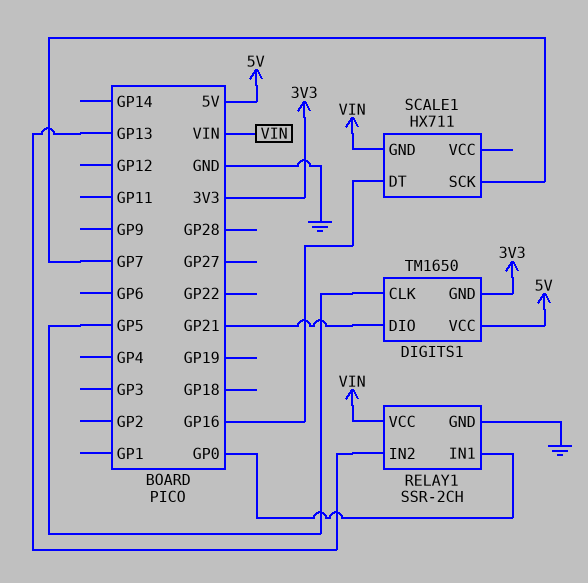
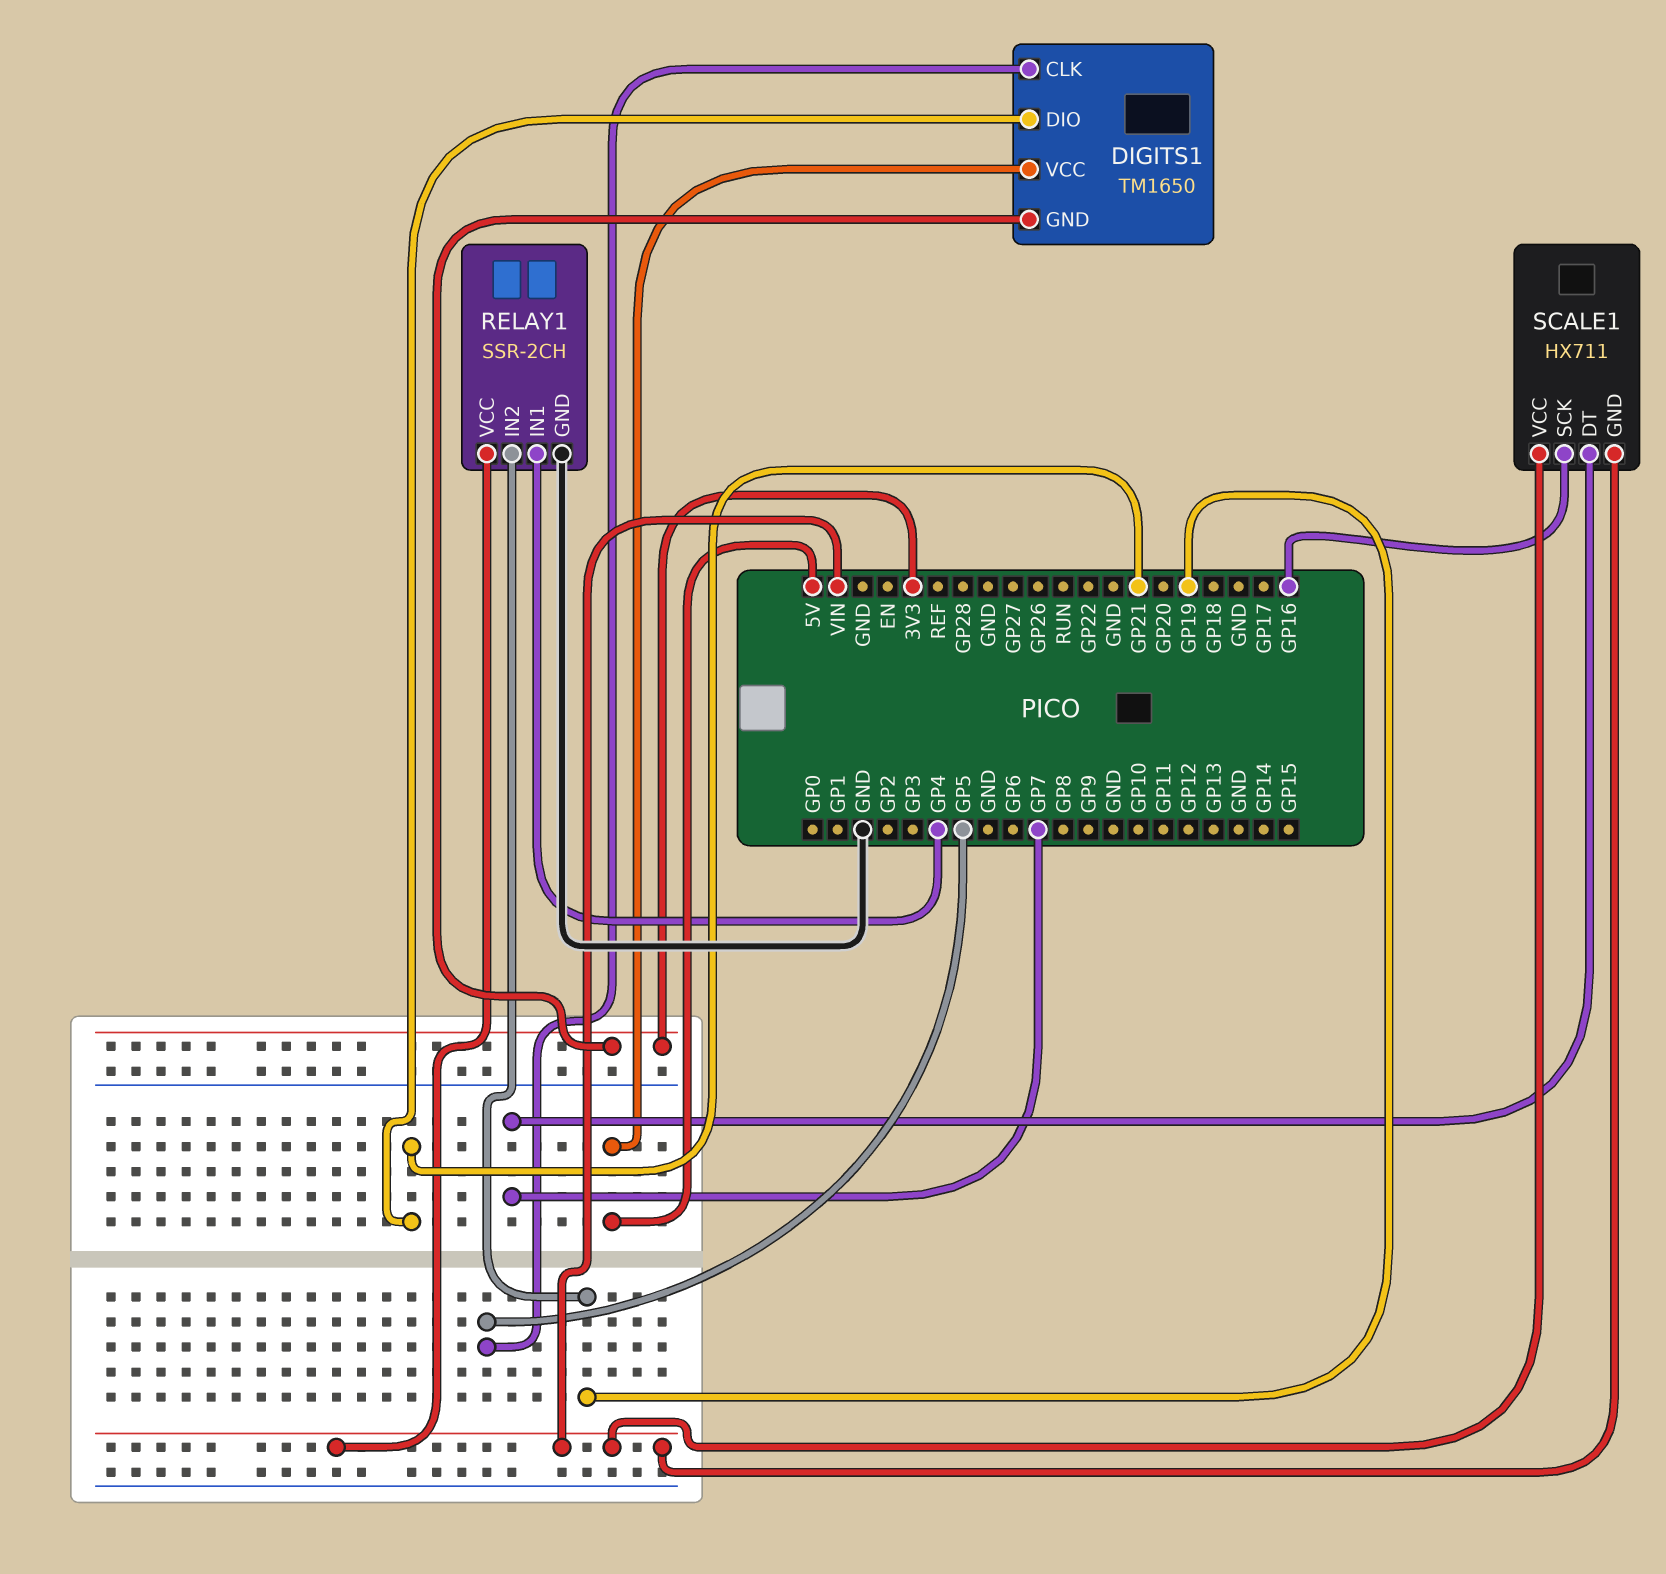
RELAY1 pin IN1: GP0 -> GP4
RELAY1 pin IN2: GP13 -> GP19
SCALE1 pin DT: GP16 -> GP7
SCALE1 pin SCK: GP7 -> GP16
SCALE1 pin VCC: none -> VIN

